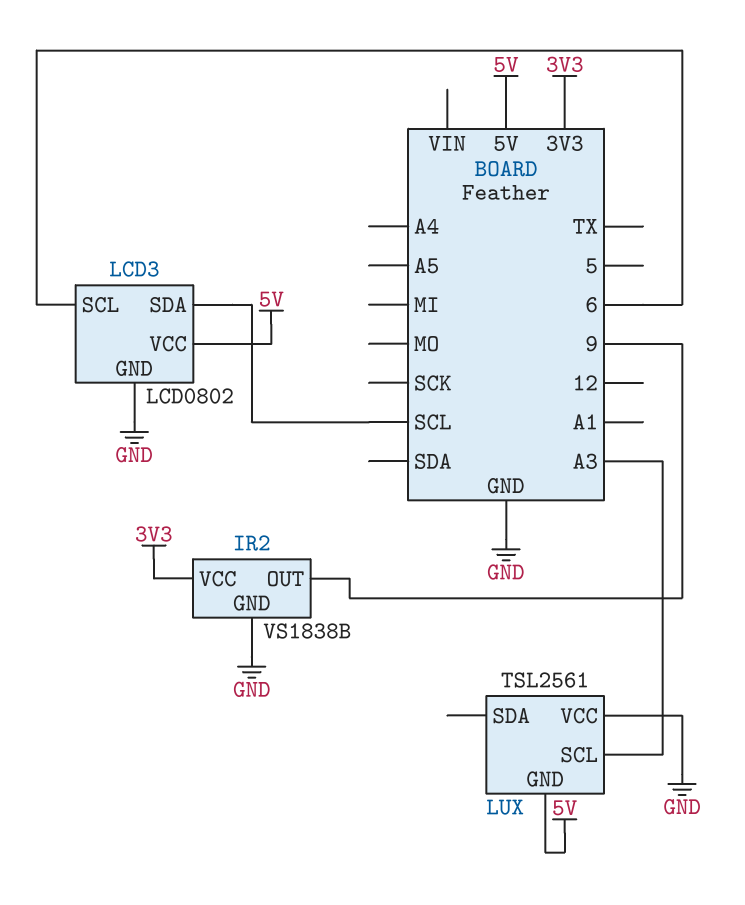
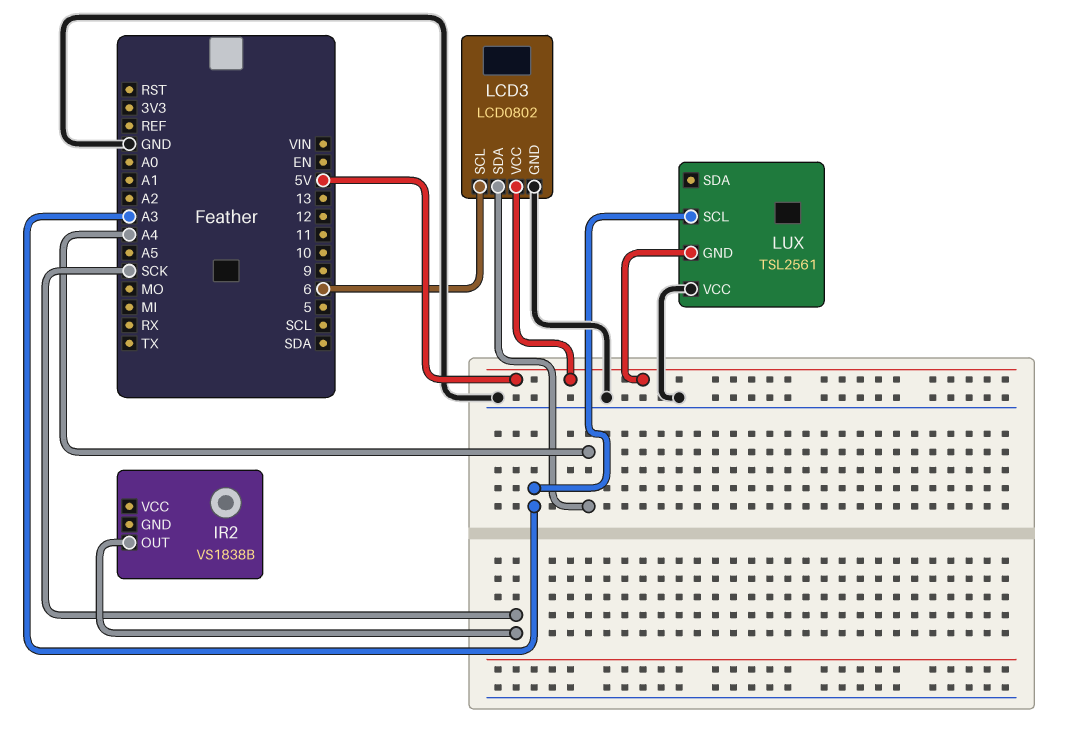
IR2 pin GND: GND -> none
IR2 pin OUT: 9 -> SCK
IR2 pin VCC: 3V3 -> none
LCD3 pin SDA: SCL -> A4

